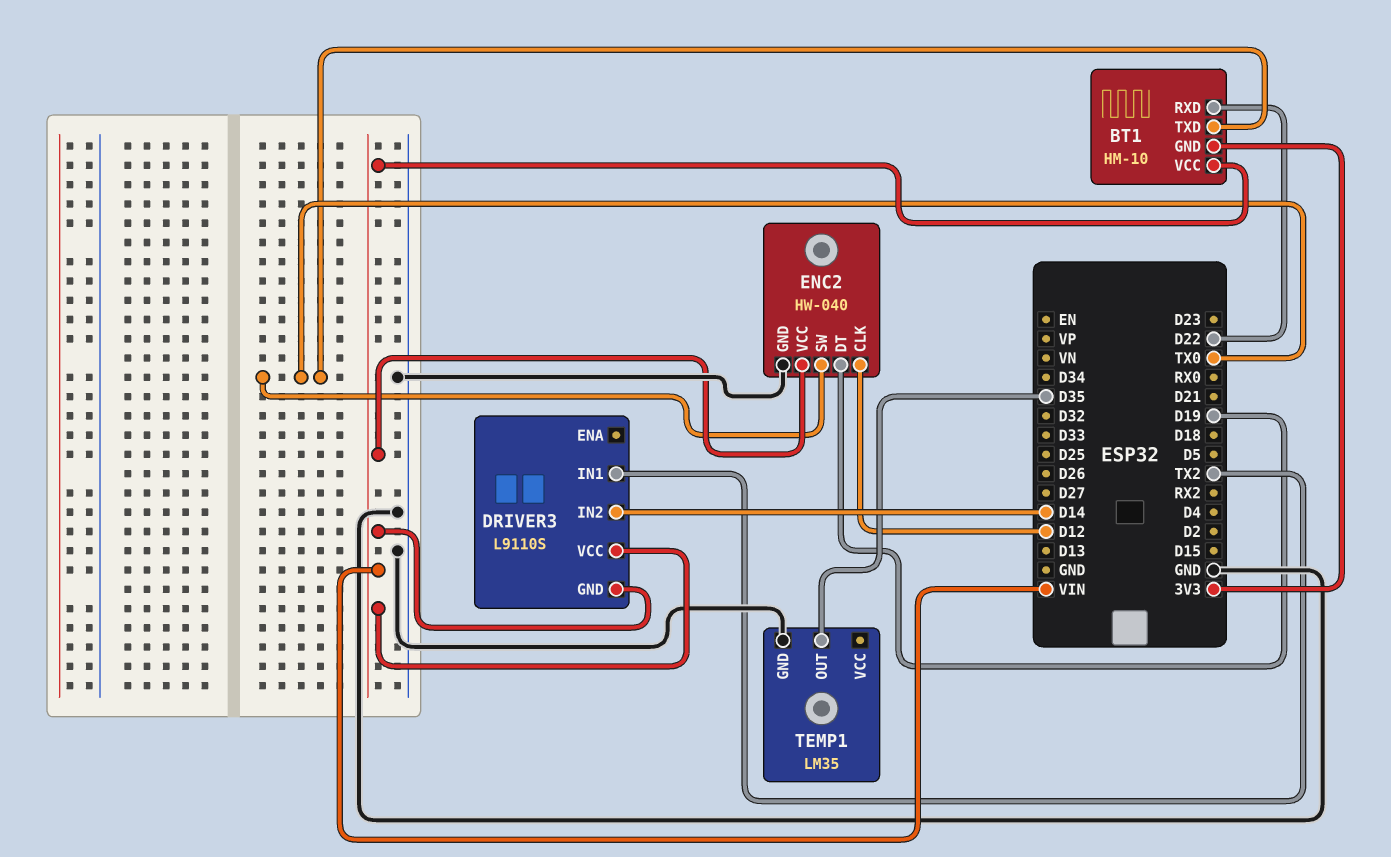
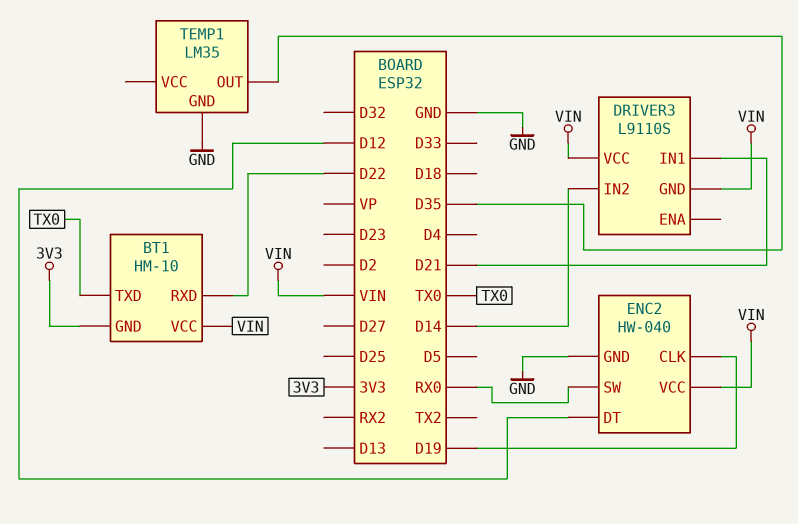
DRIVER3 pin IN1: TX2 -> D21
ENC2 pin CLK: D12 -> D19
ENC2 pin DT: D19 -> D12
ENC2 pin SW: TX0 -> RX0

